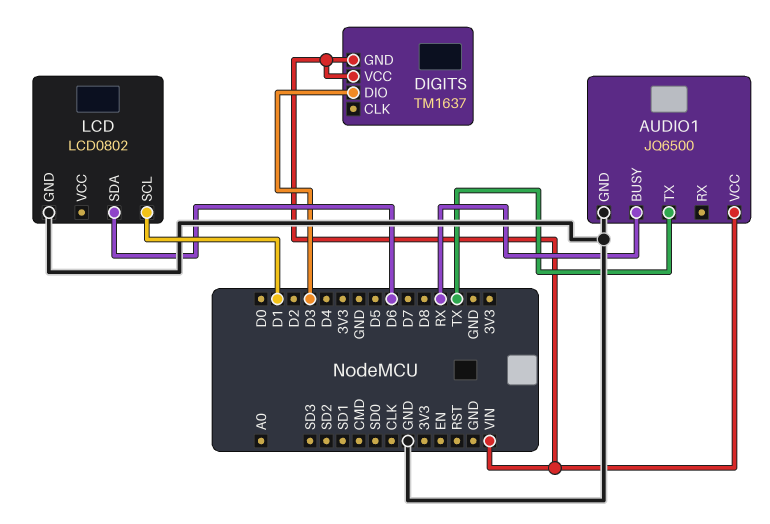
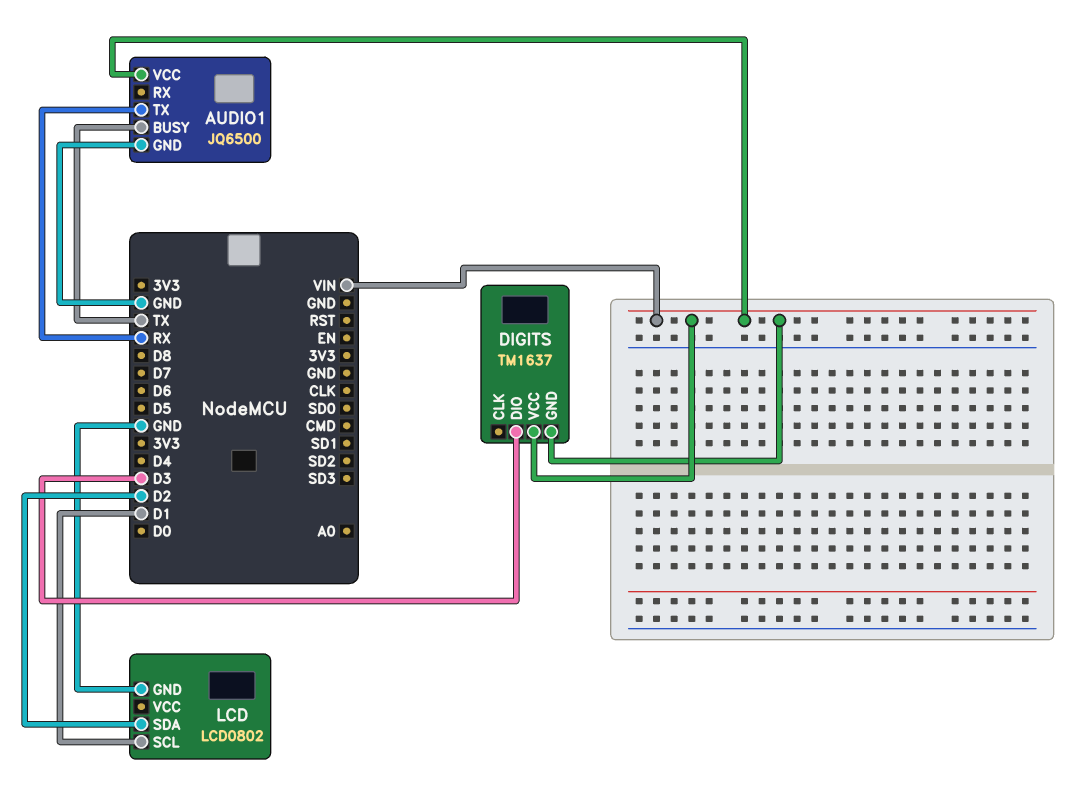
AUDIO1 pin BUSY: RX -> TX
AUDIO1 pin TX: TX -> RX
LCD pin SDA: D6 -> D2

